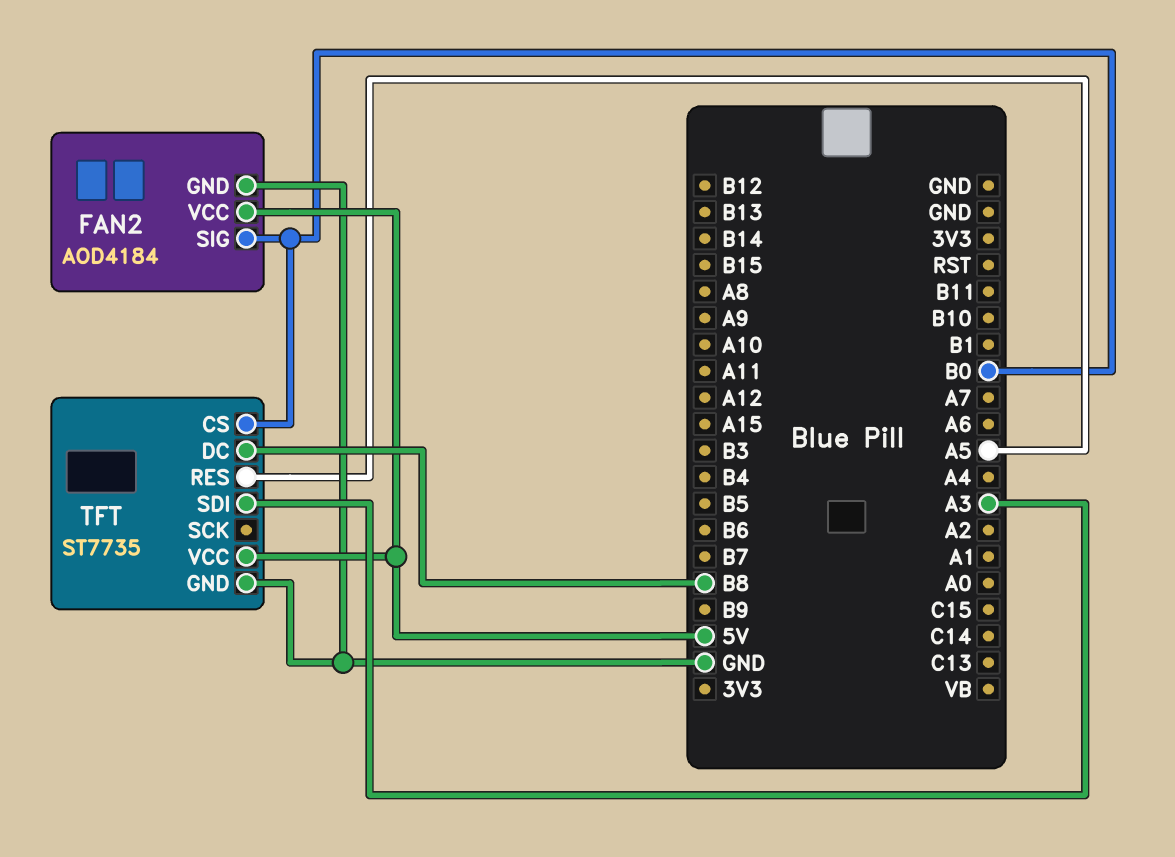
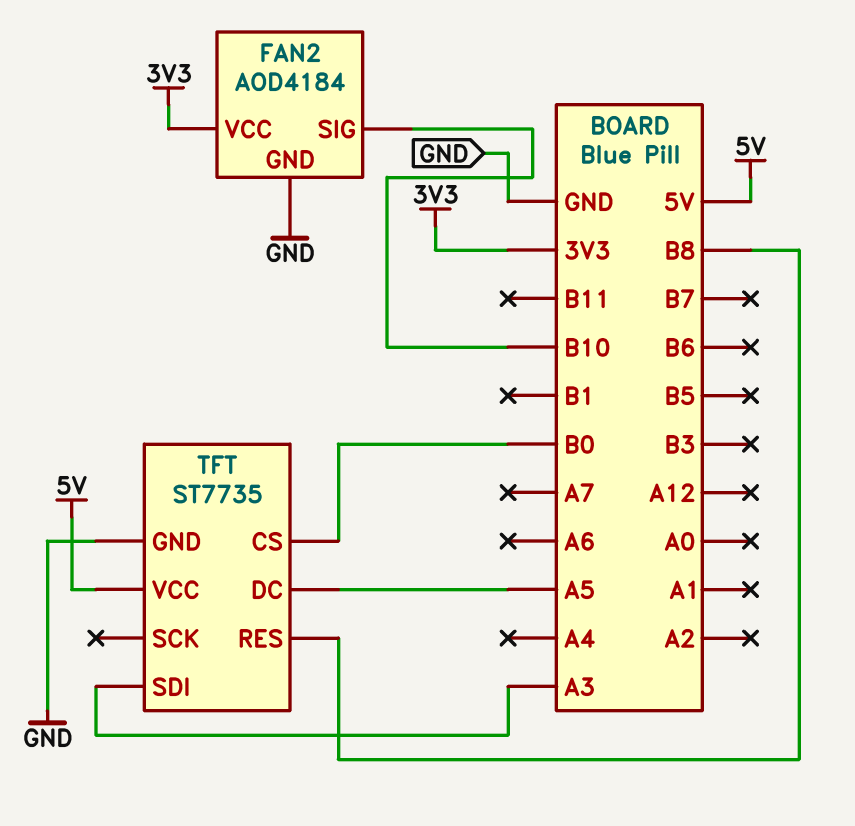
FAN2 pin SIG: B0 -> B10
FAN2 pin VCC: 5V -> 3V3
TFT pin DC: B8 -> A5
TFT pin RES: A5 -> B8

